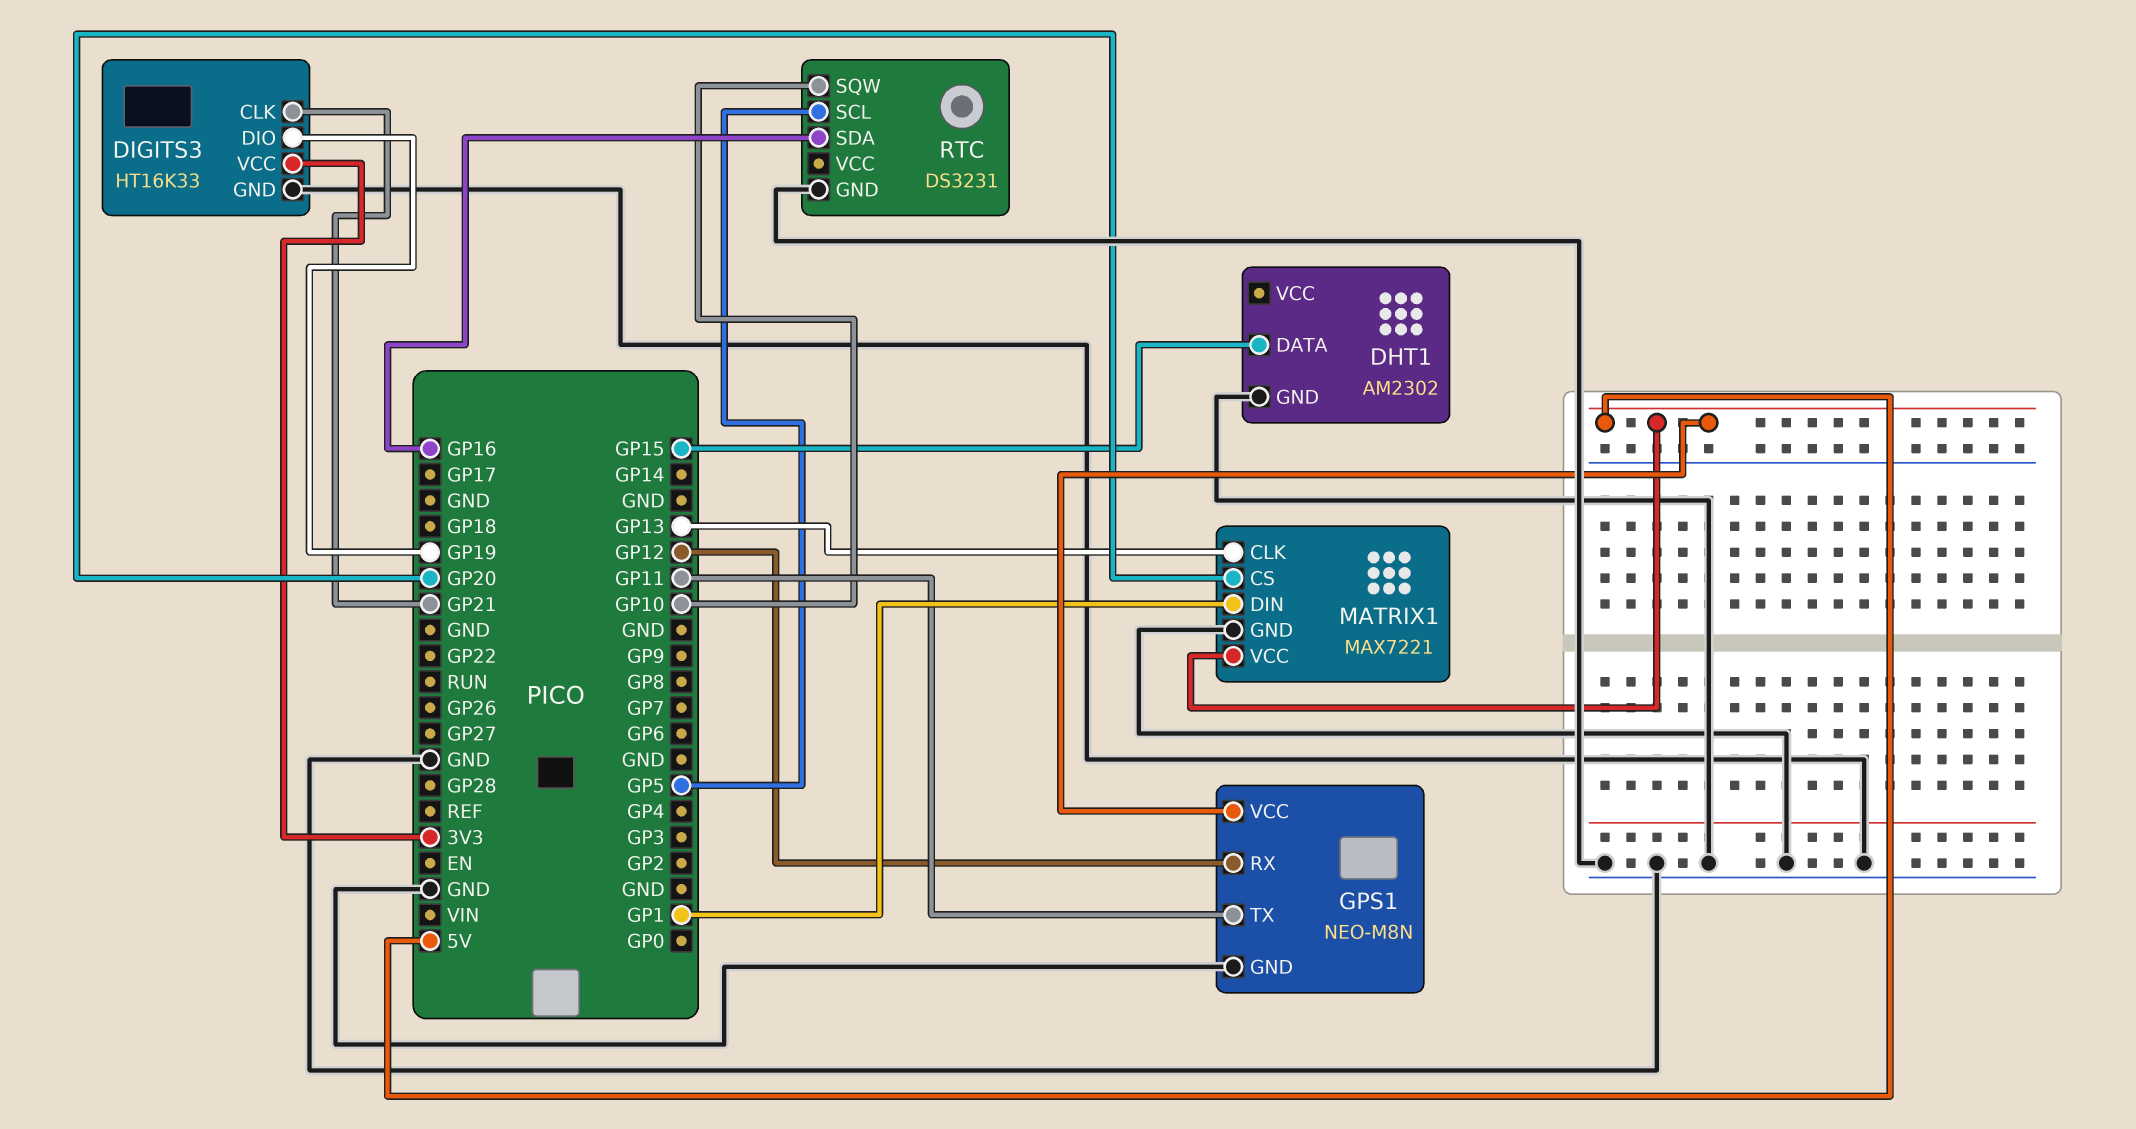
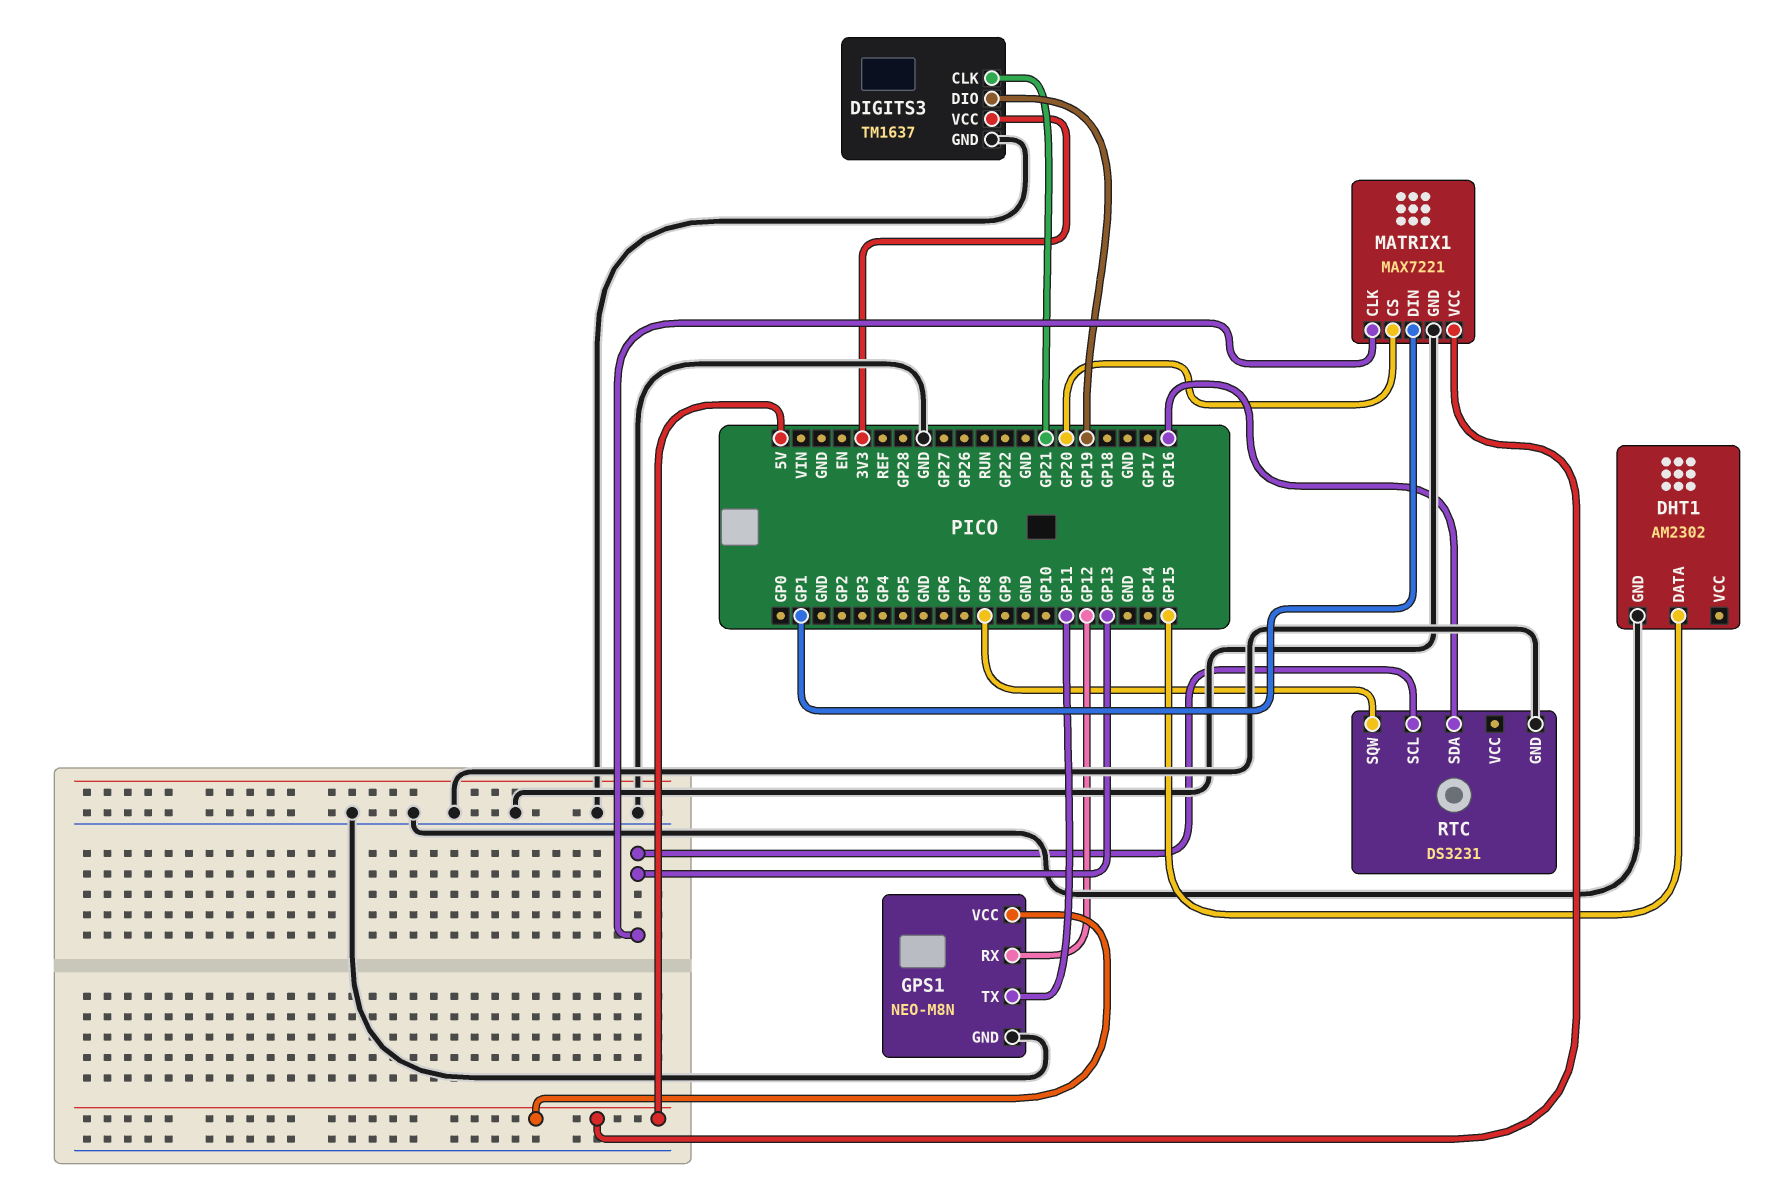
DIGITS3: HT16K33 -> TM1637
RTC pin SCL: GP5 -> GP13
RTC pin SQW: GP10 -> GP8

